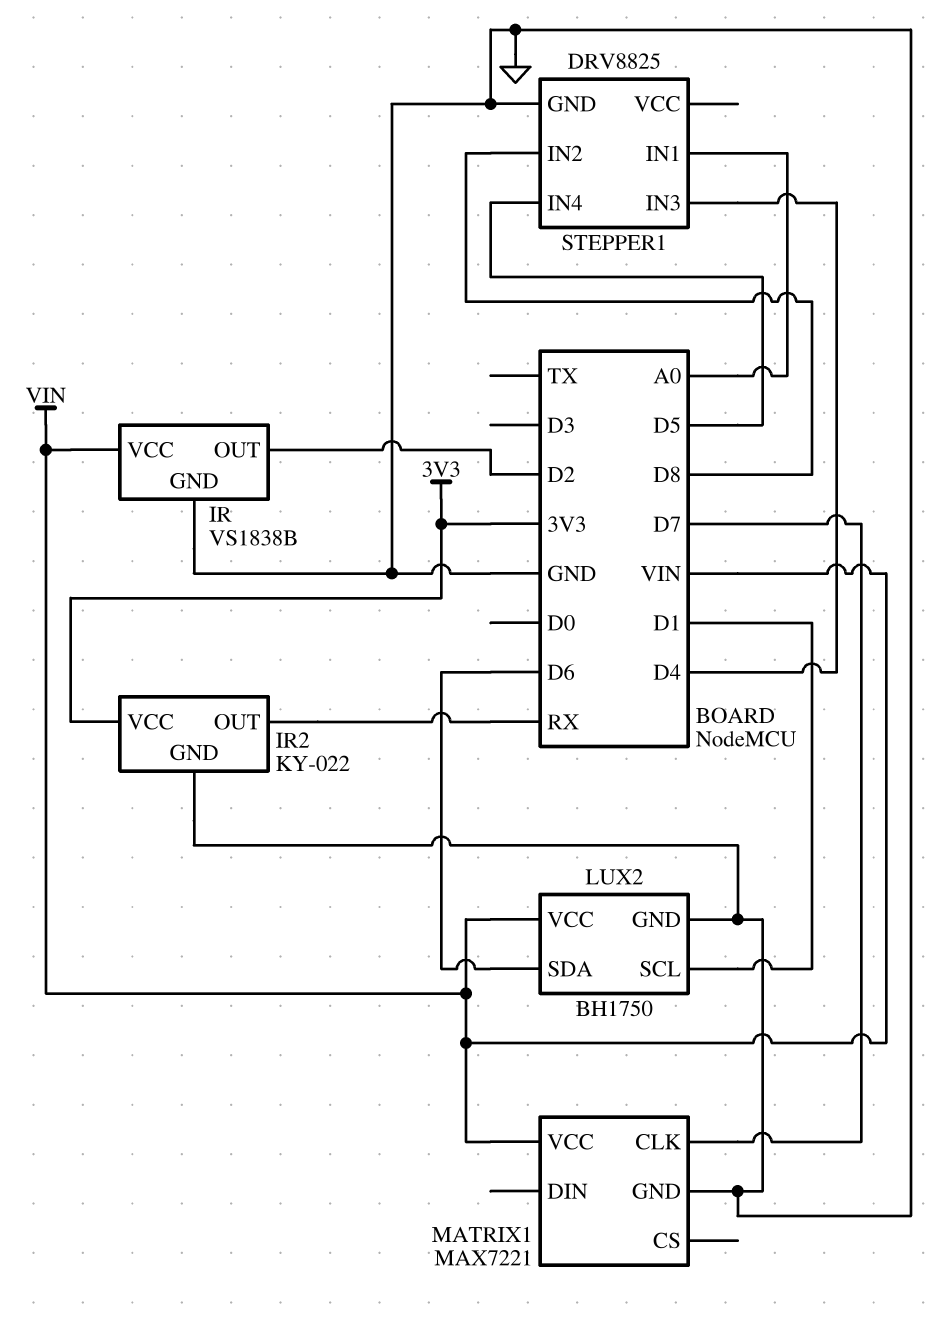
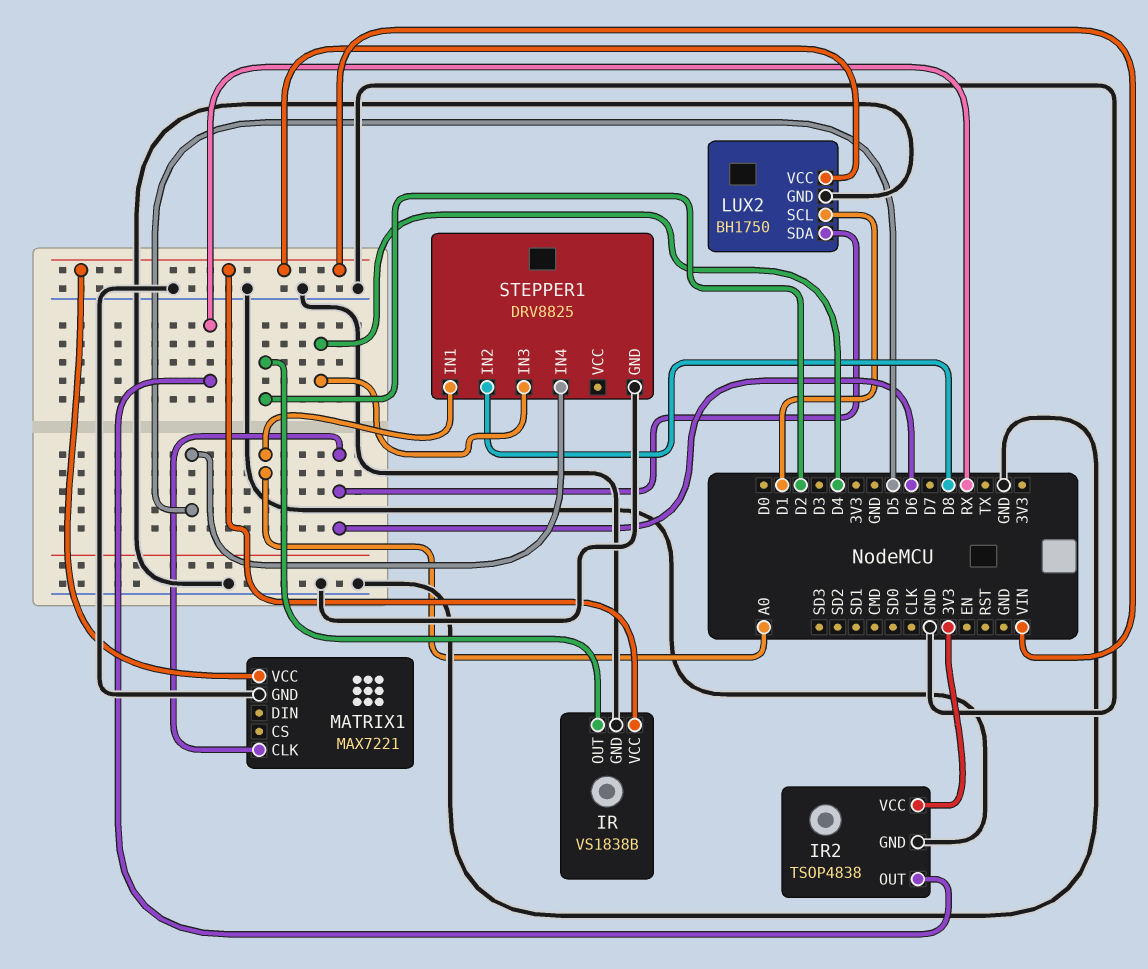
IR2: KY-022 -> TSOP4838
MATRIX1 pin CLK: D7 -> D6

